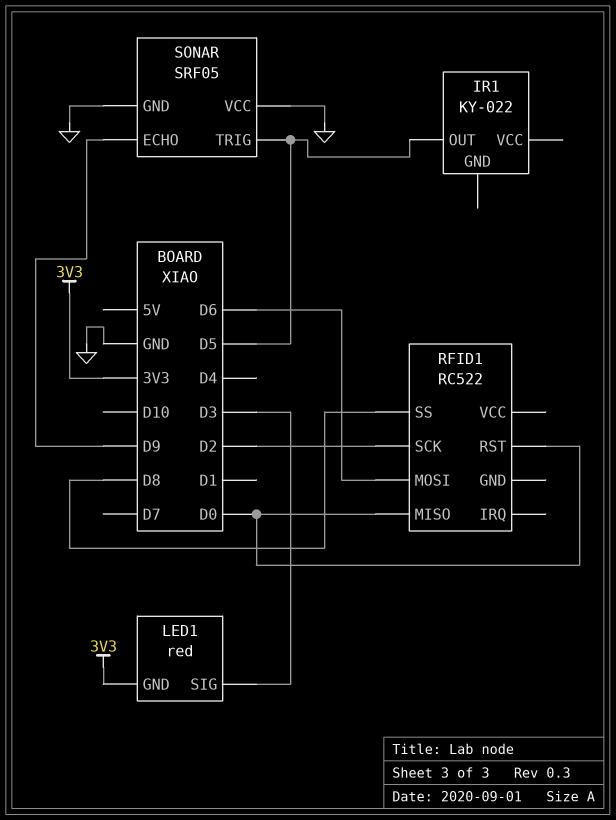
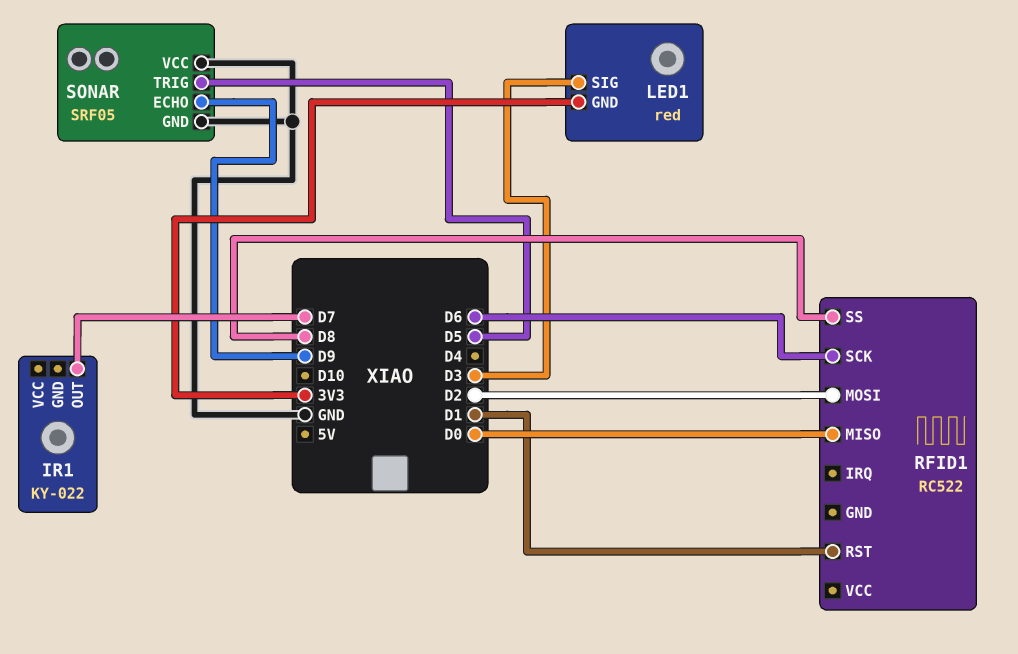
IR1 pin OUT: D5 -> D7
RFID1 pin MOSI: D6 -> D2
RFID1 pin RST: D0 -> D1
RFID1 pin SCK: D2 -> D6

